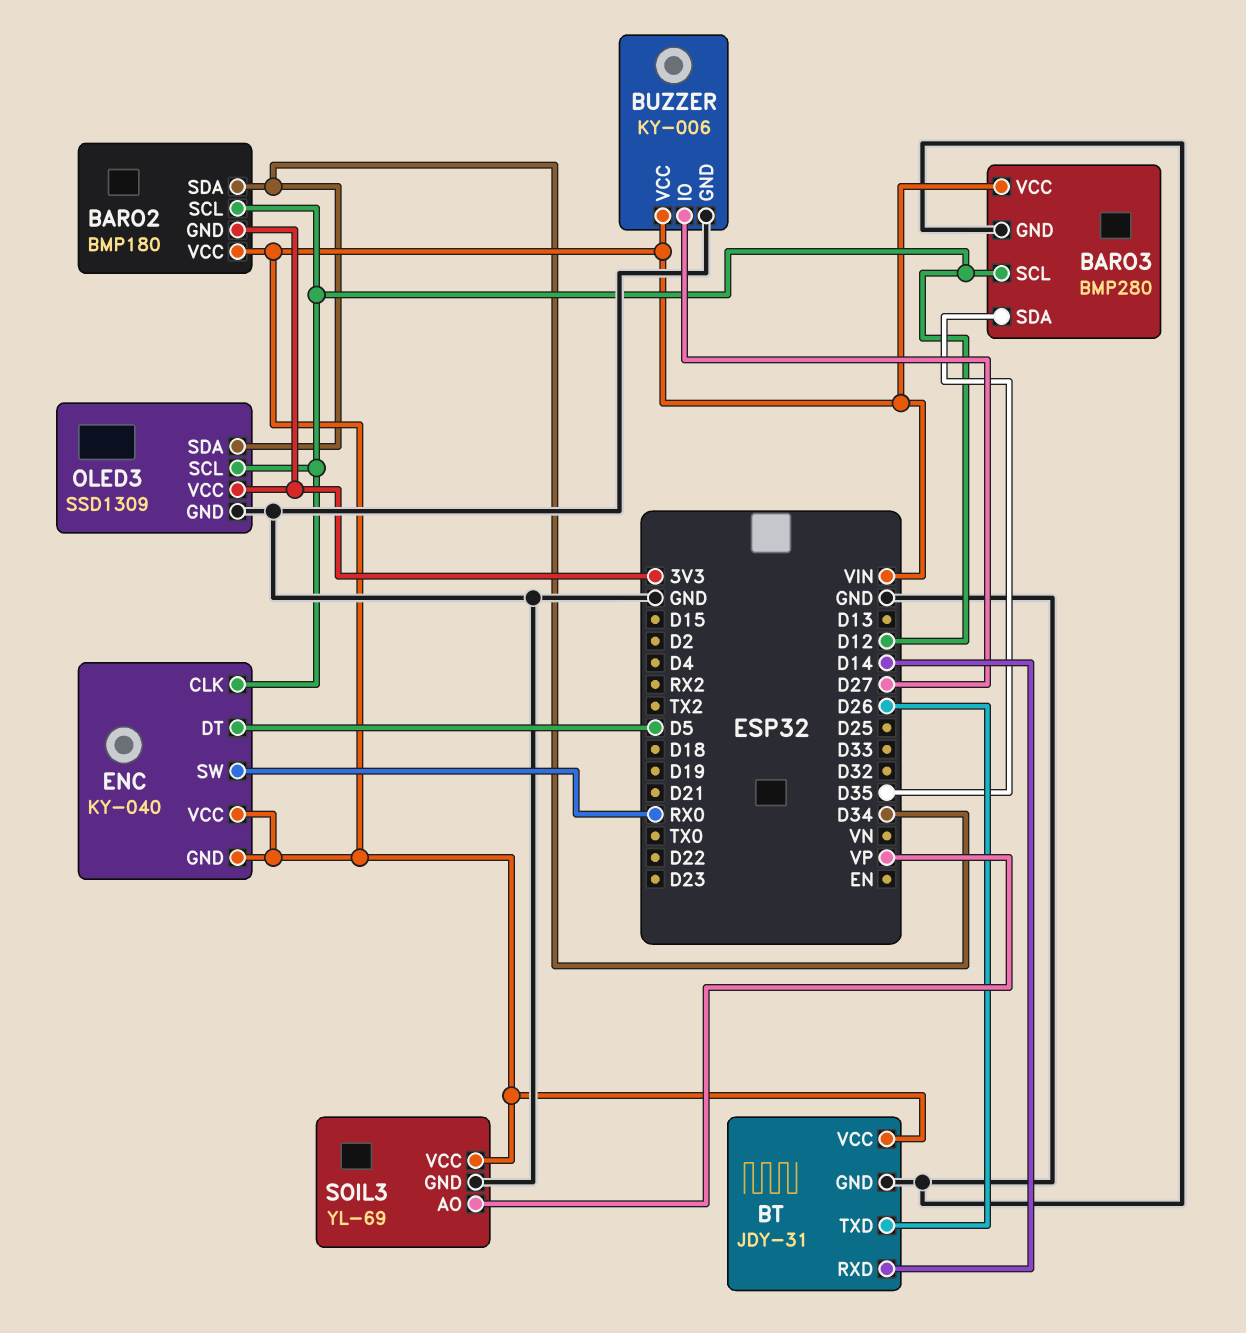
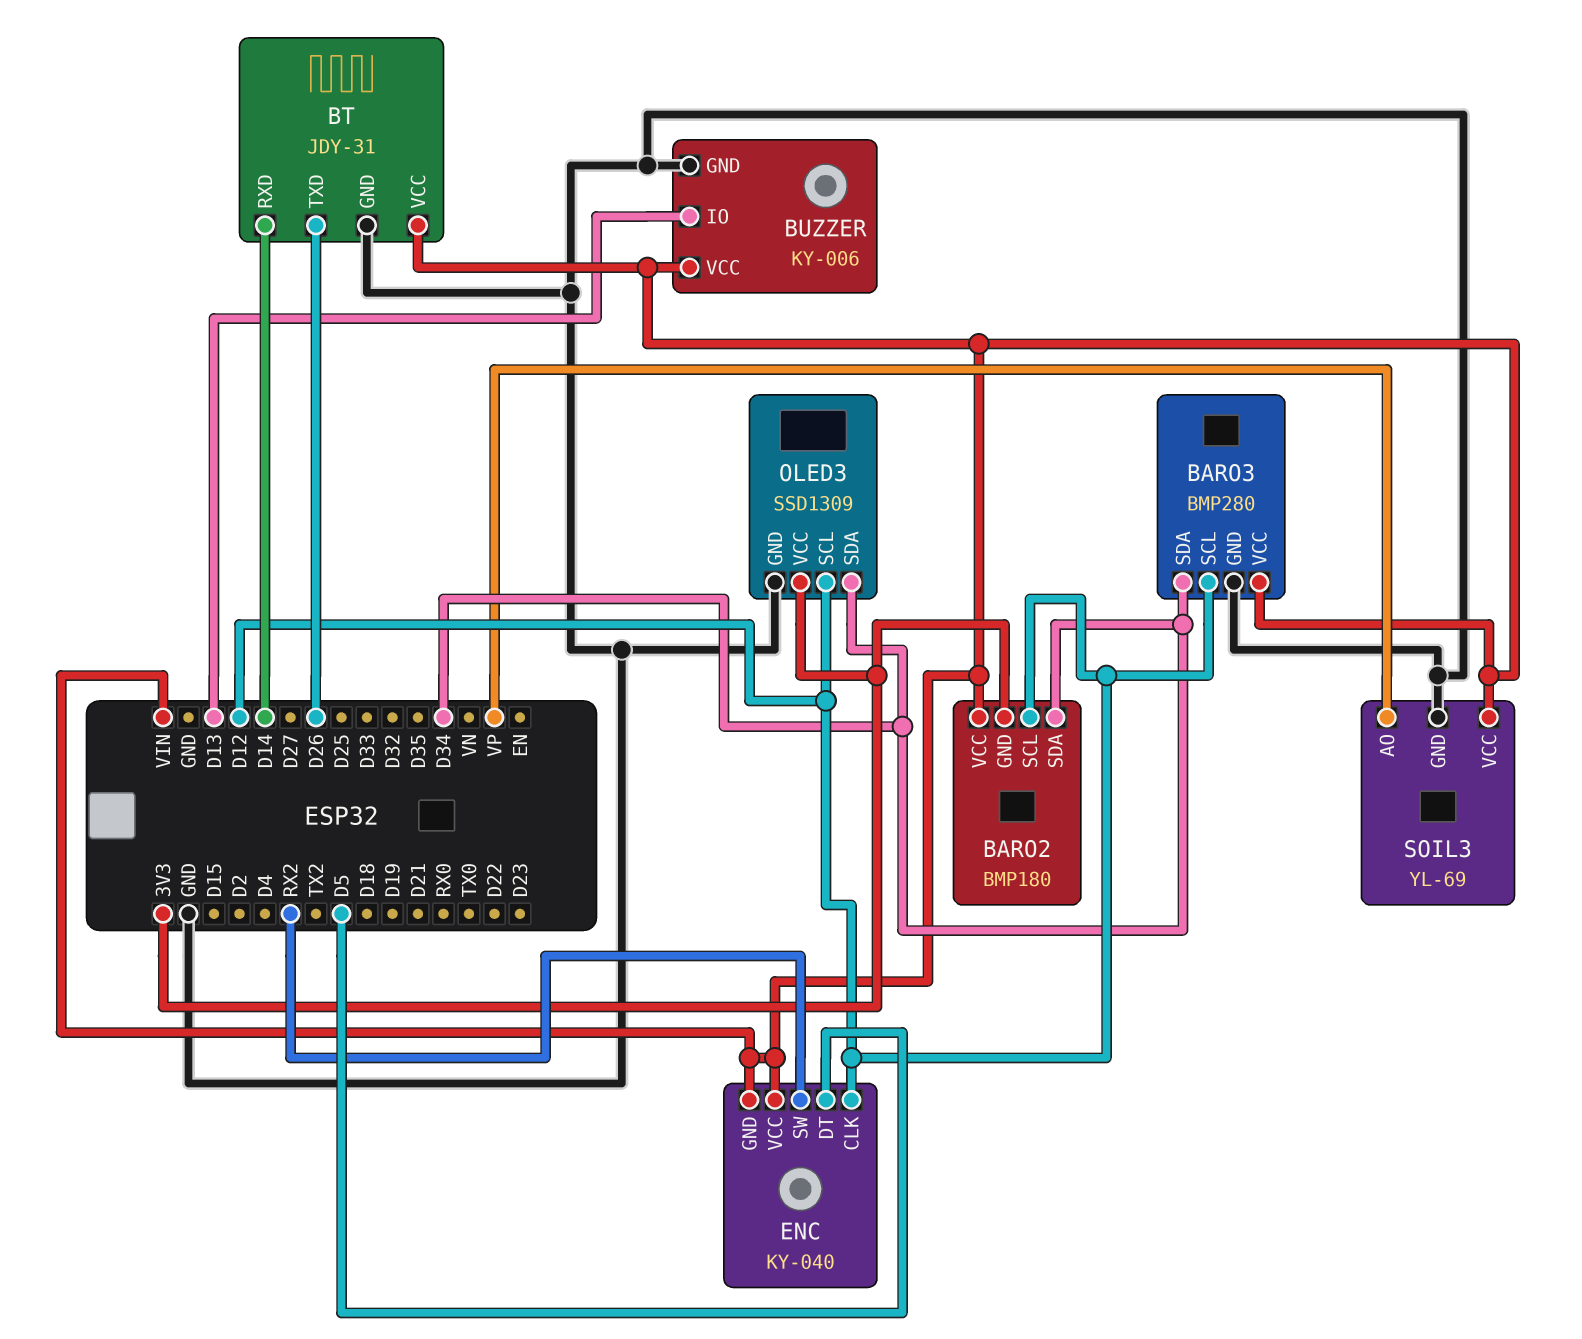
BARO3 pin SDA: D35 -> D34
BUZZER pin IO: D27 -> D13
ENC pin SW: RX0 -> RX2

